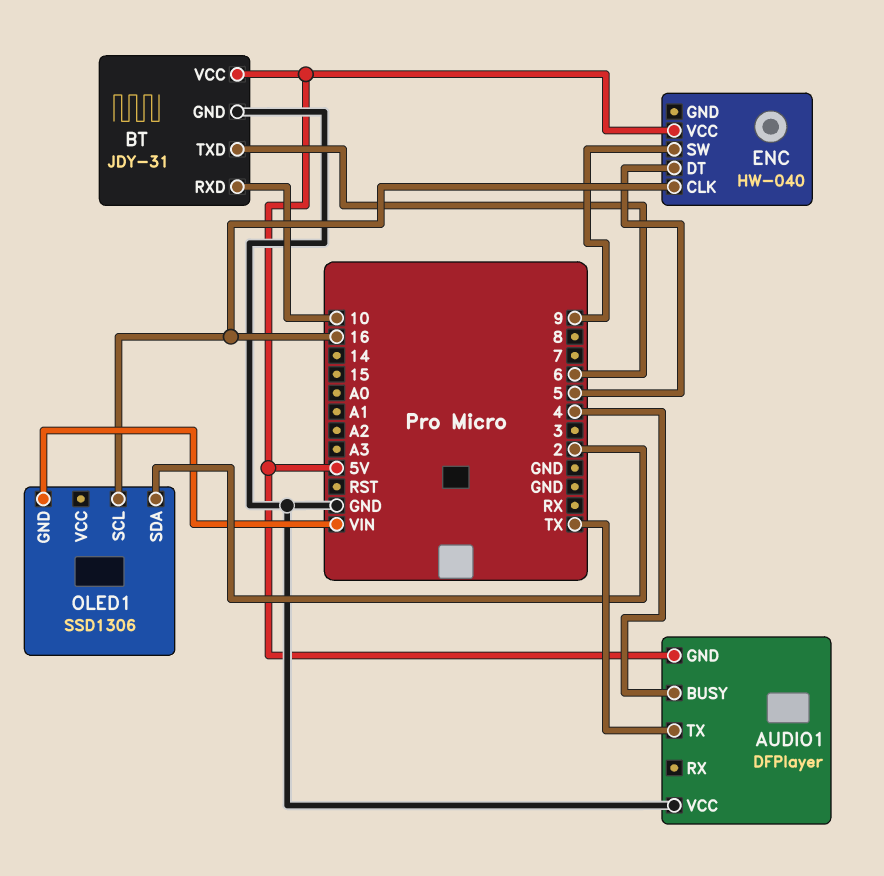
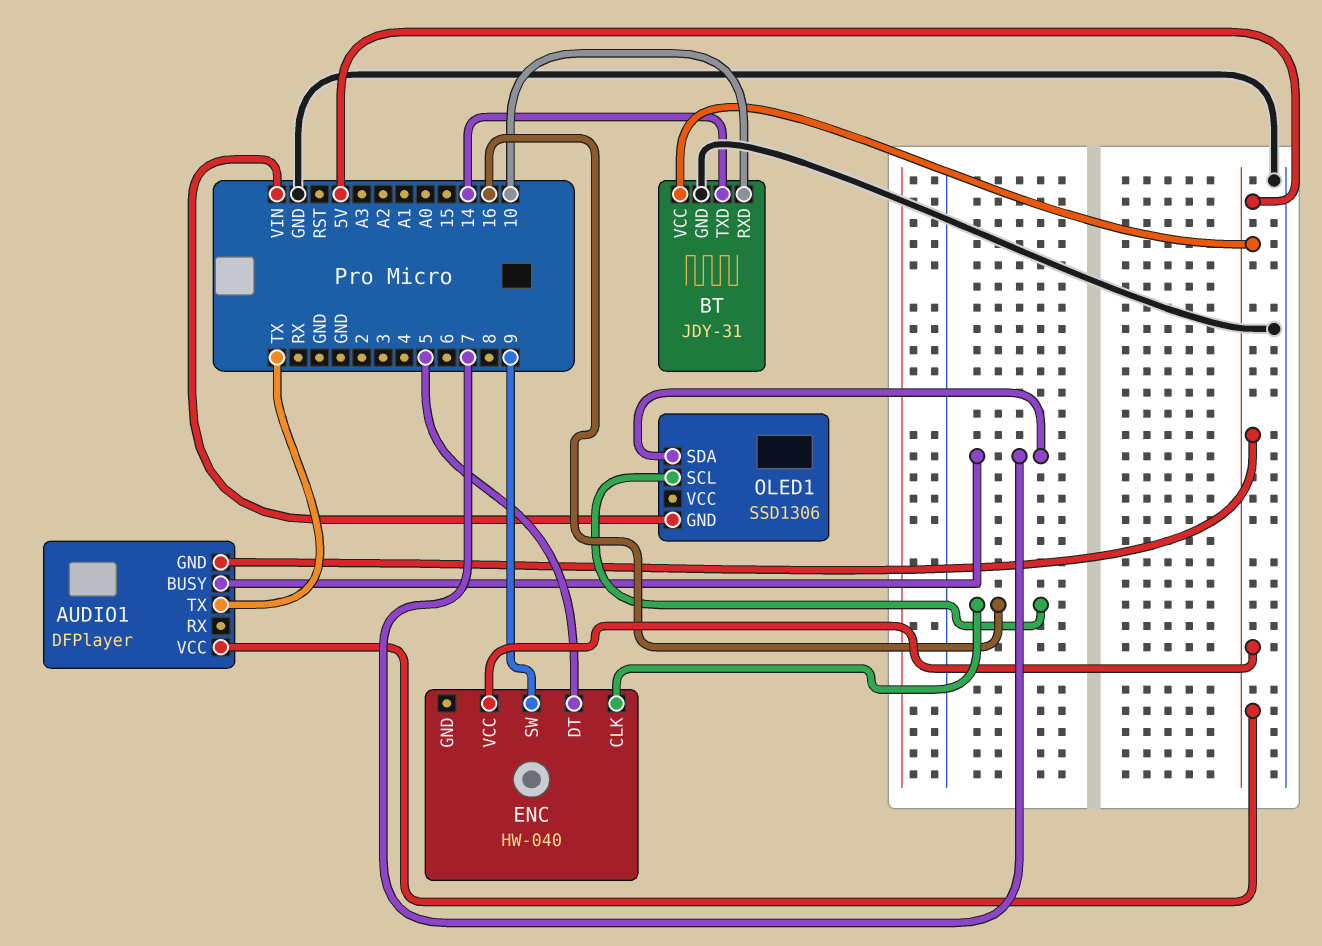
AUDIO1 pin BUSY: 4 -> 7
AUDIO1 pin VCC: GND -> 5V
BT pin TXD: 6 -> 14
OLED1 pin SDA: 2 -> 7

